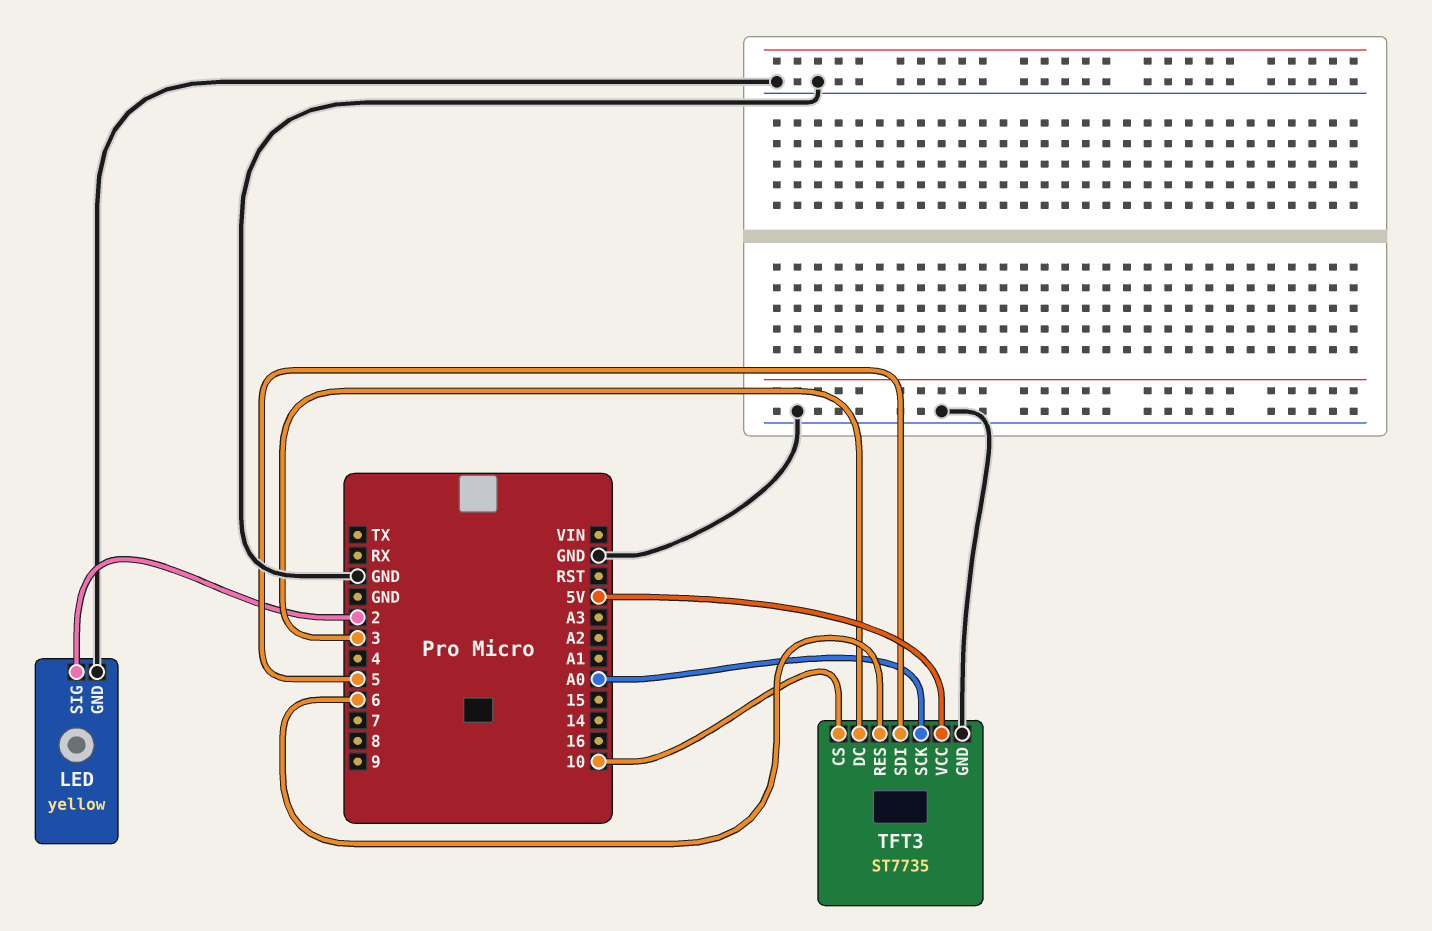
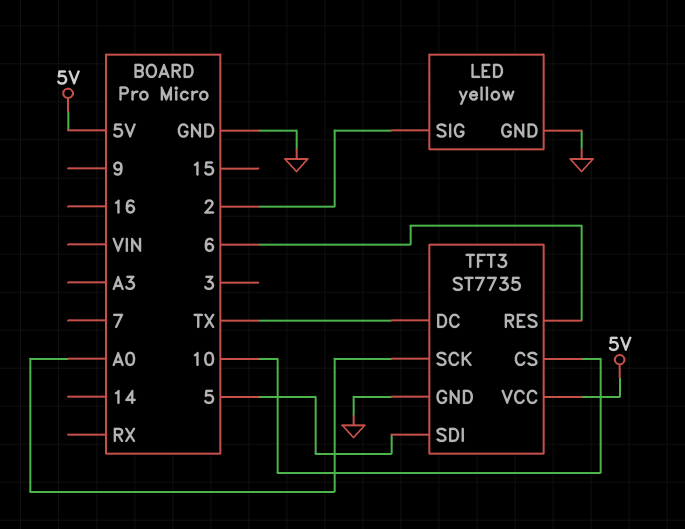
TFT3 pin DC: 3 -> TX

